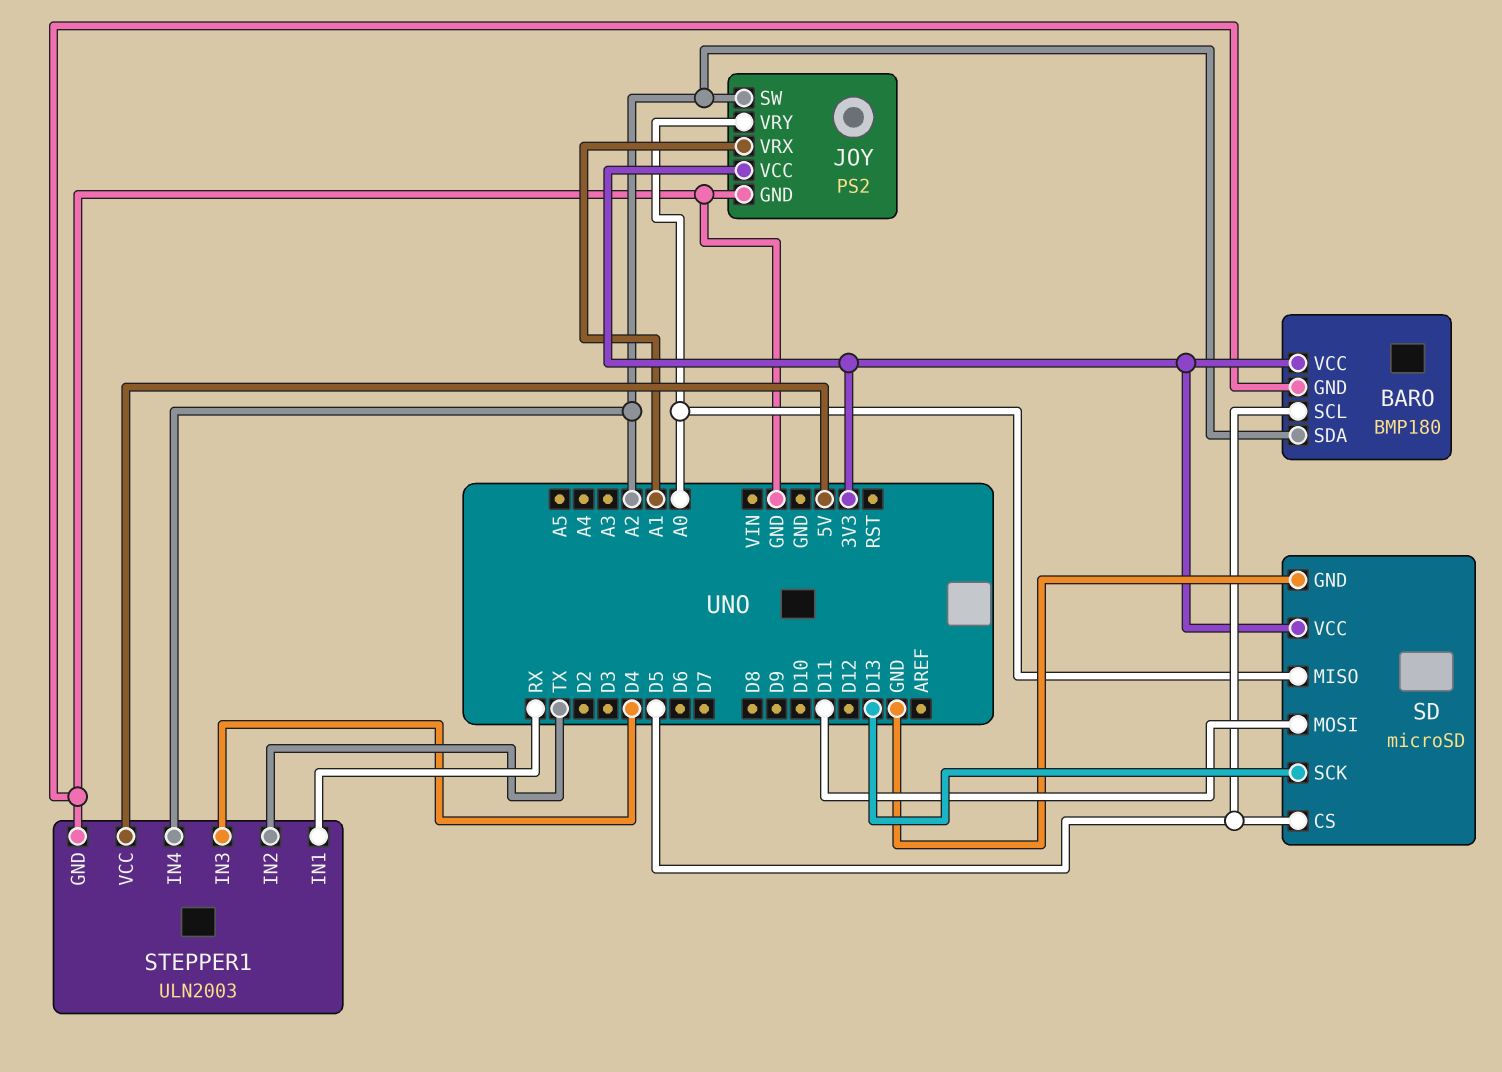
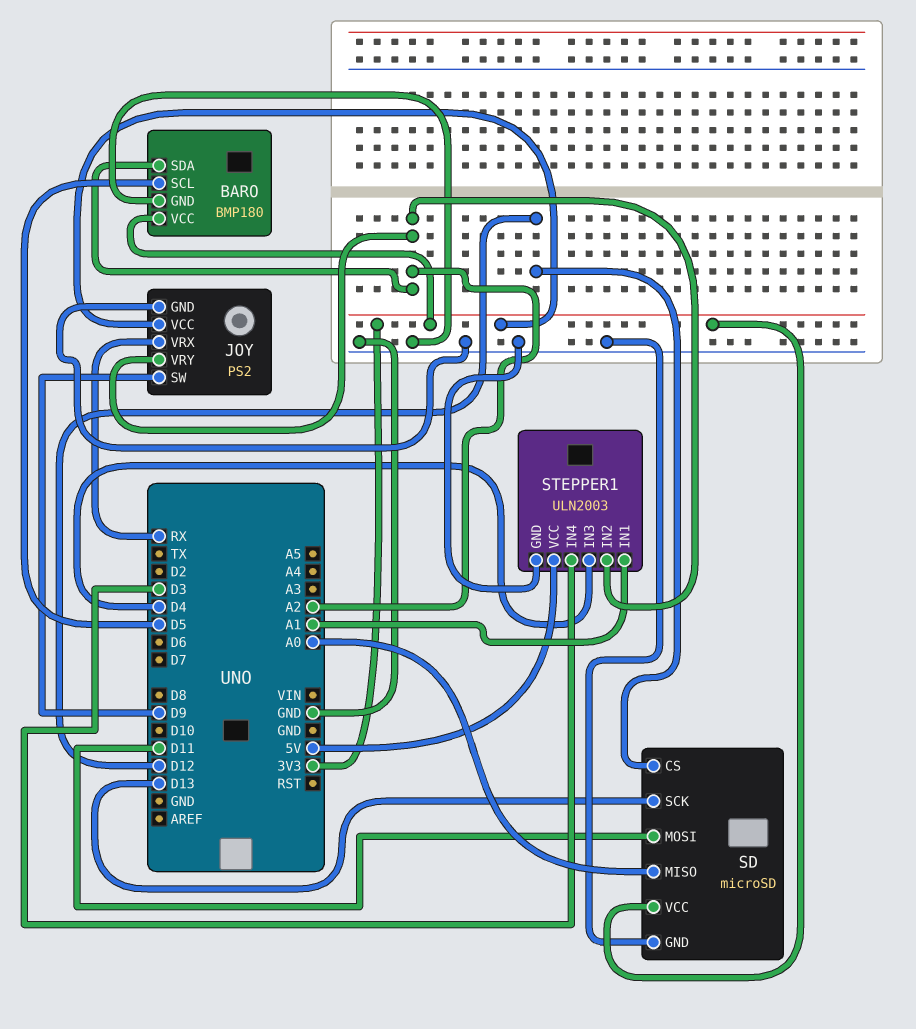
JOY pin SW: A2 -> D9
JOY pin VRX: A1 -> RX
JOY pin VRY: A0 -> A2
SD pin CS: D5 -> D12
STEPPER1 pin IN1: RX -> A1
STEPPER1 pin IN2: TX -> A2
STEPPER1 pin IN4: A2 -> D3

